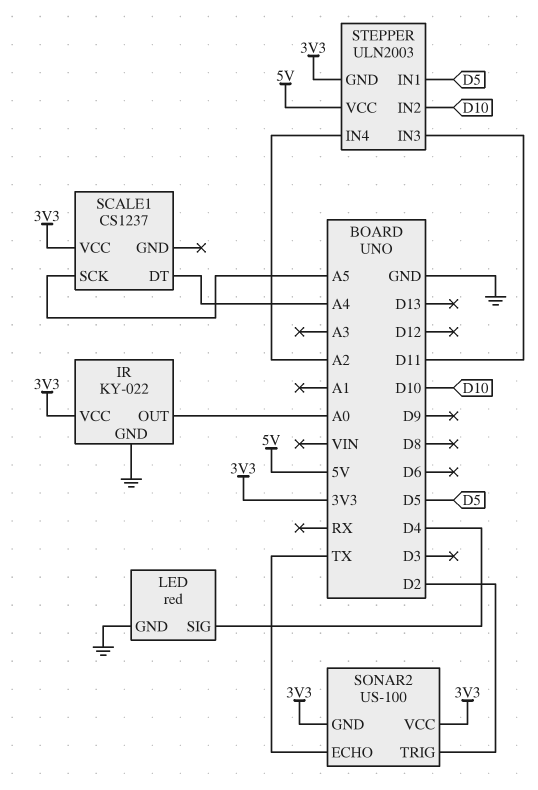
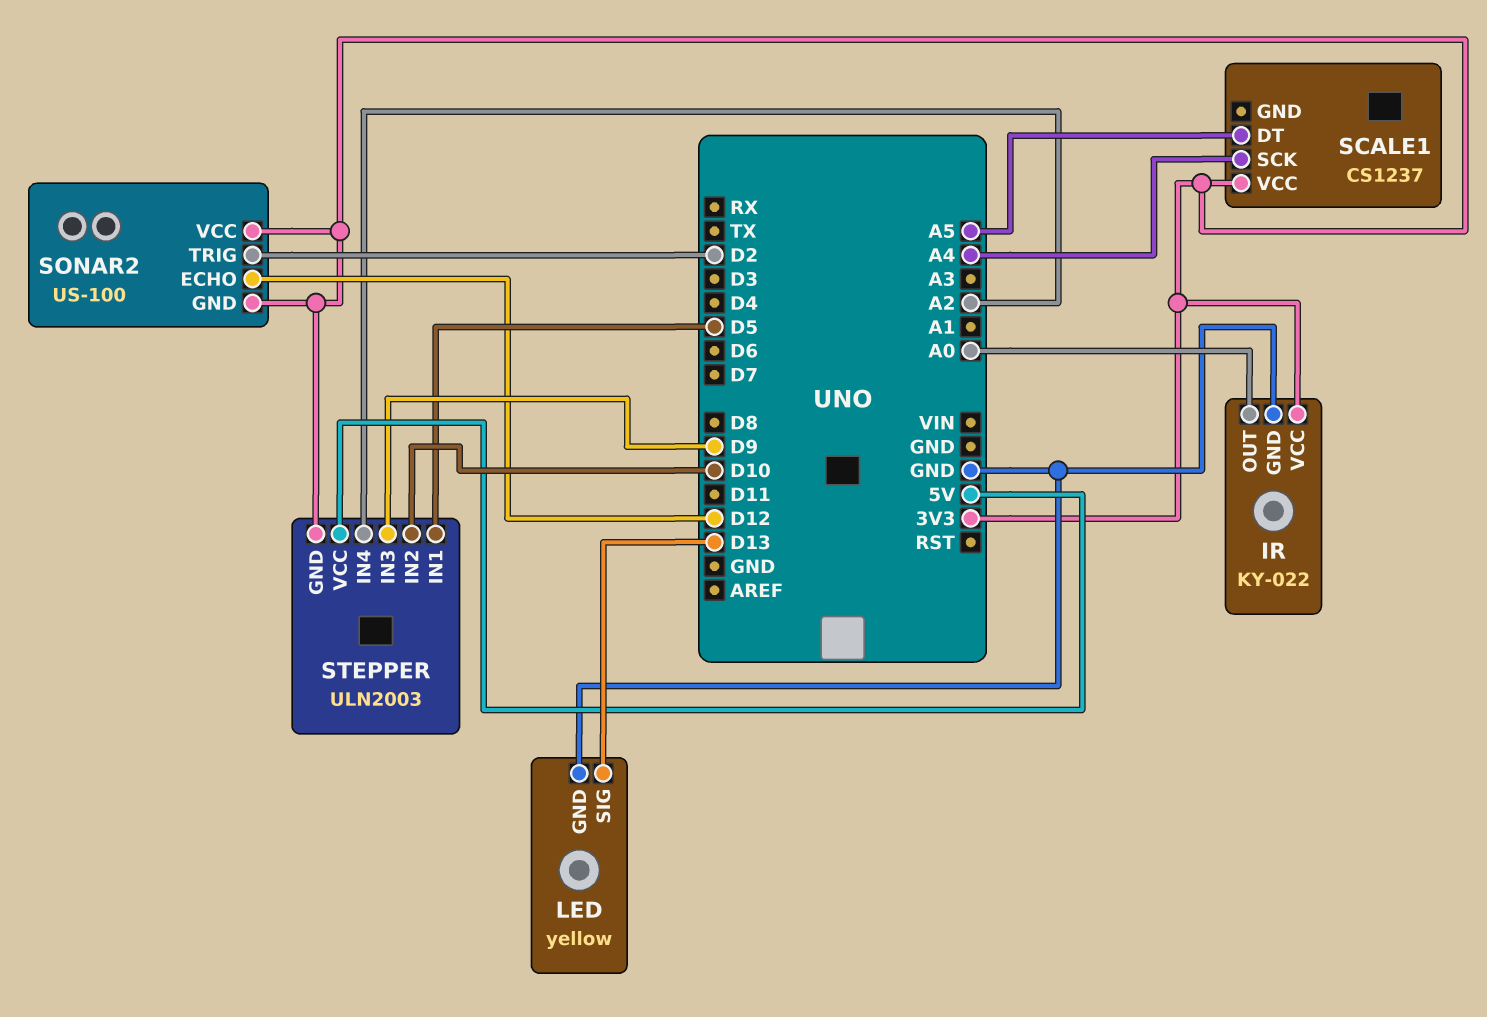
LED: red -> yellow
LED pin SIG: D4 -> D13
SCALE1 pin DT: A4 -> A5
SCALE1 pin SCK: A5 -> A4
SONAR2 pin ECHO: TX -> D12
STEPPER pin IN3: D11 -> D9

